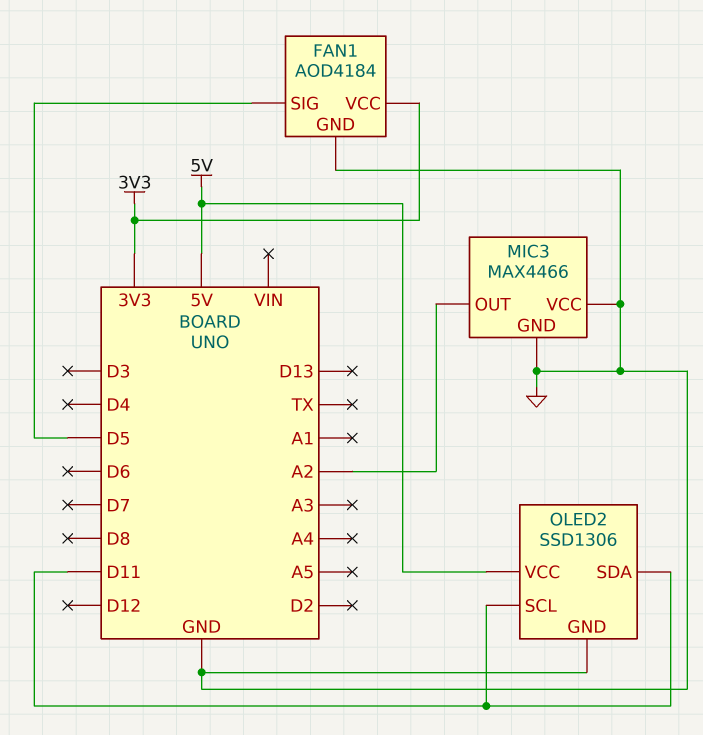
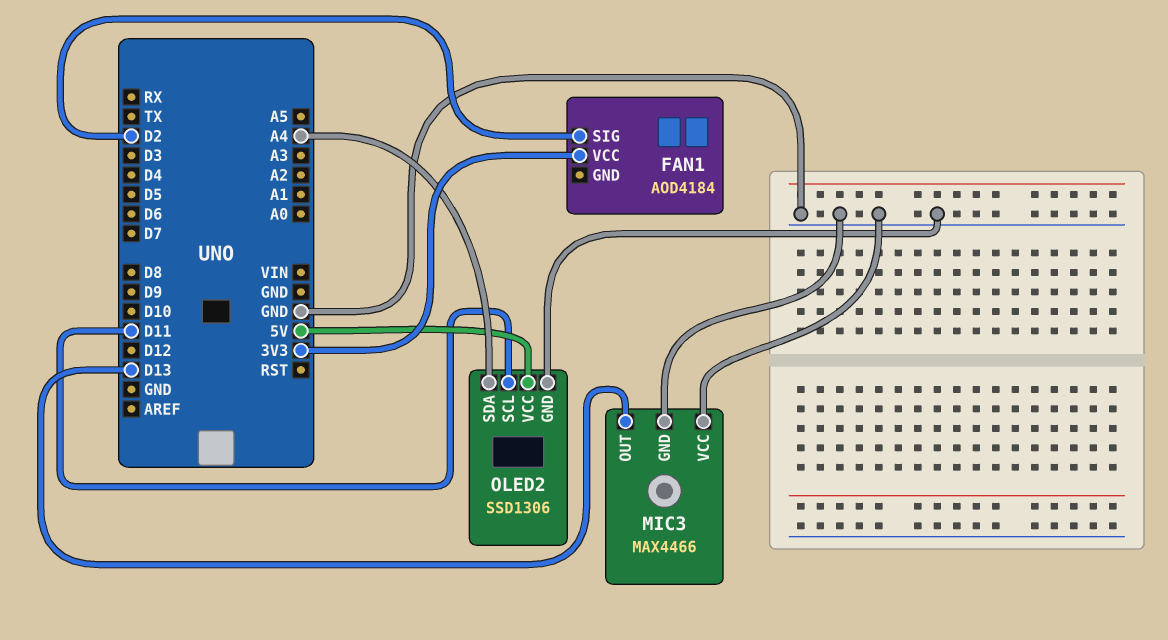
FAN1 pin GND: GND -> none
FAN1 pin SIG: D5 -> D2
MIC3 pin OUT: A2 -> D13
OLED2 pin SDA: D11 -> A4

